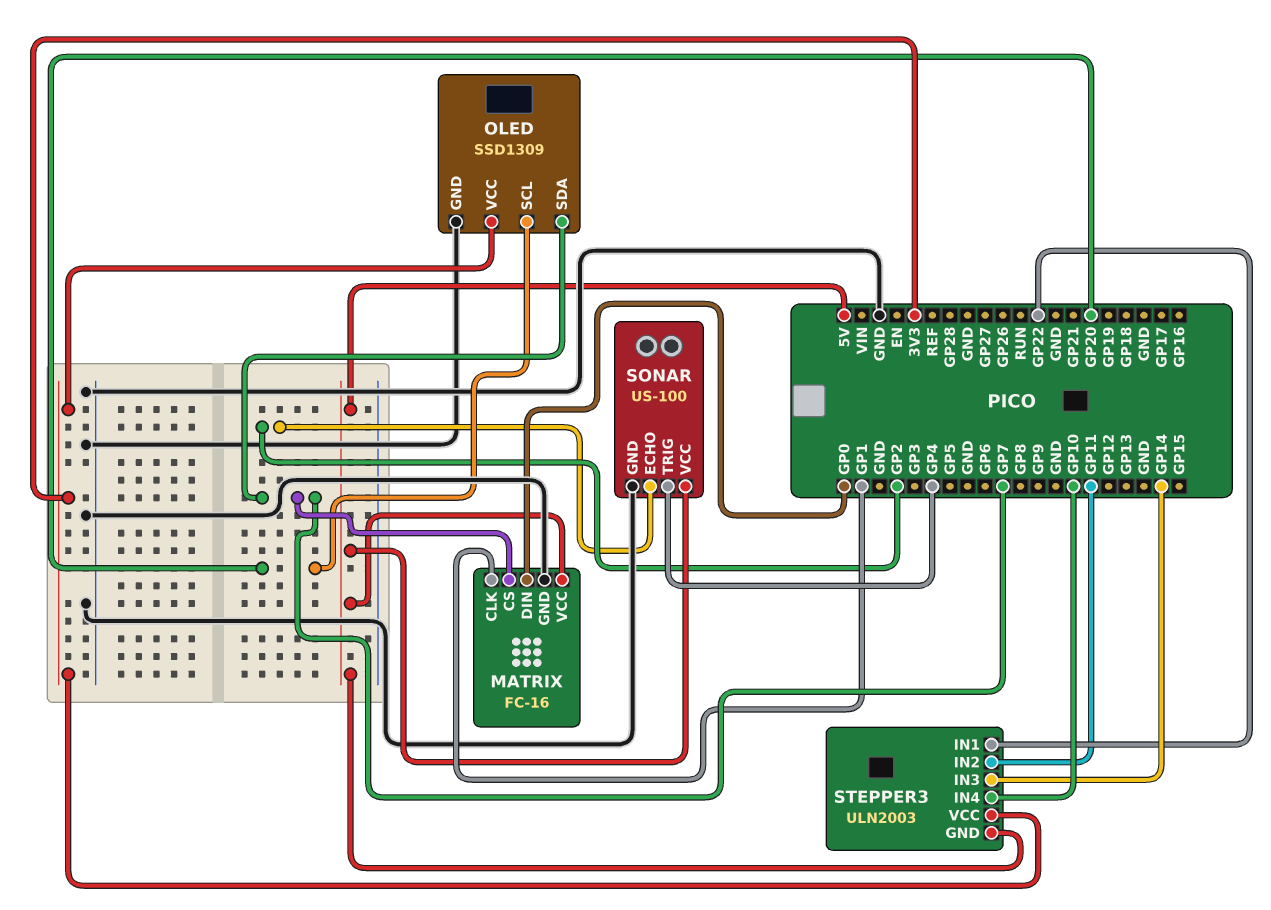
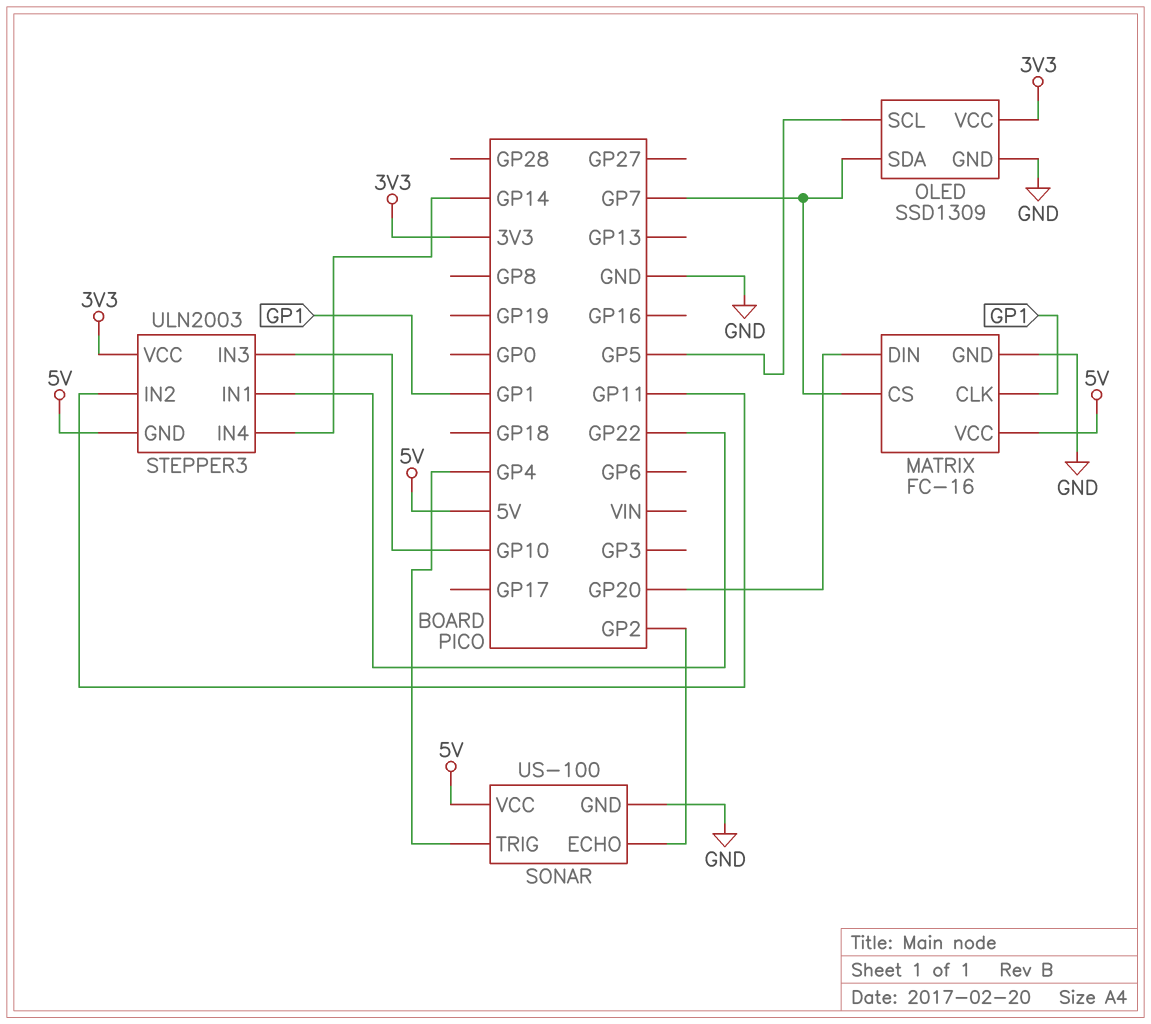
MATRIX pin DIN: GP0 -> GP20
OLED pin SCL: GP20 -> GP5
STEPPER3 pin IN3: GP14 -> GP10
STEPPER3 pin IN4: GP10 -> GP14

